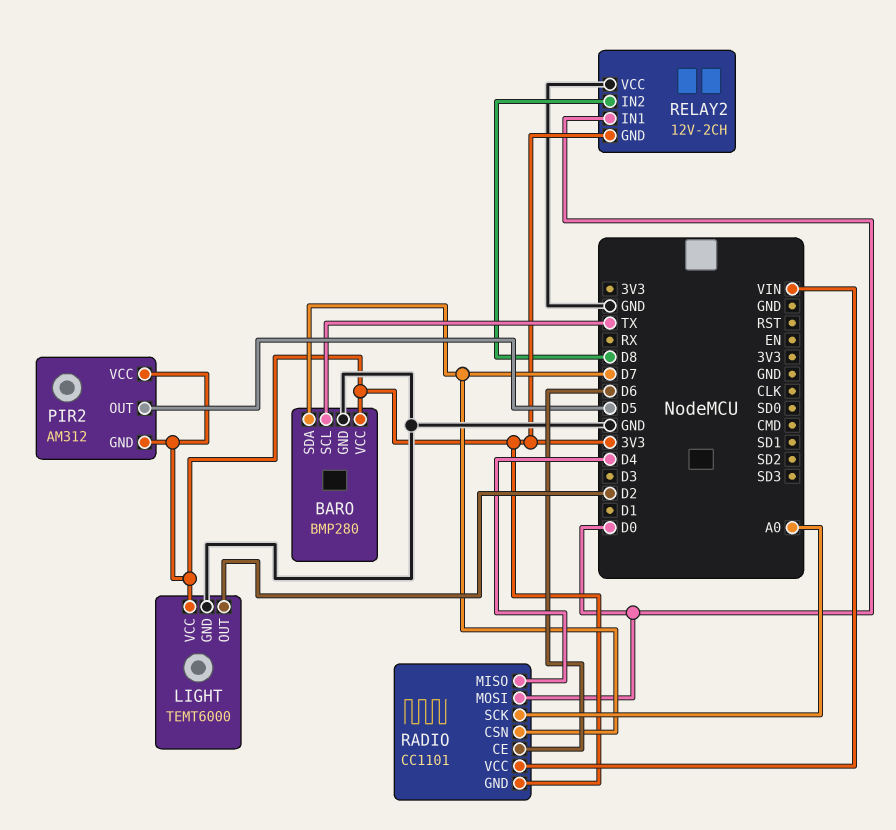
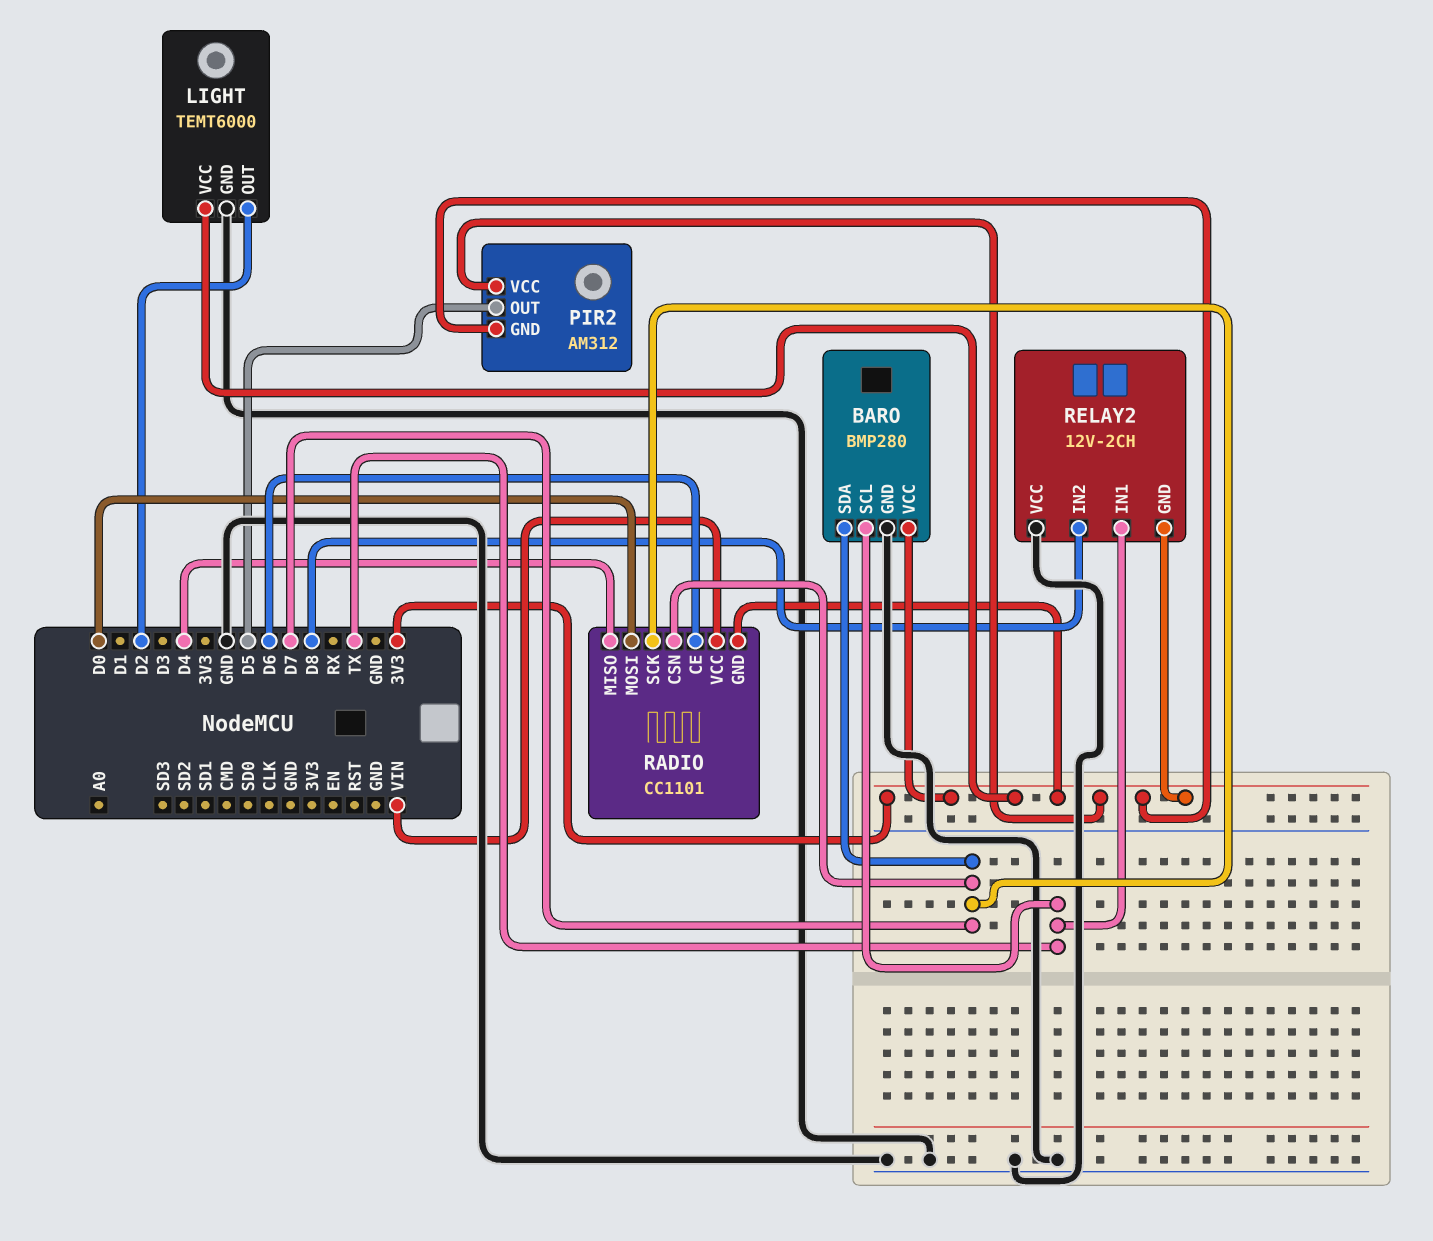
RADIO pin SCK: A0 -> D7
RELAY2 pin IN1: D0 -> TX

